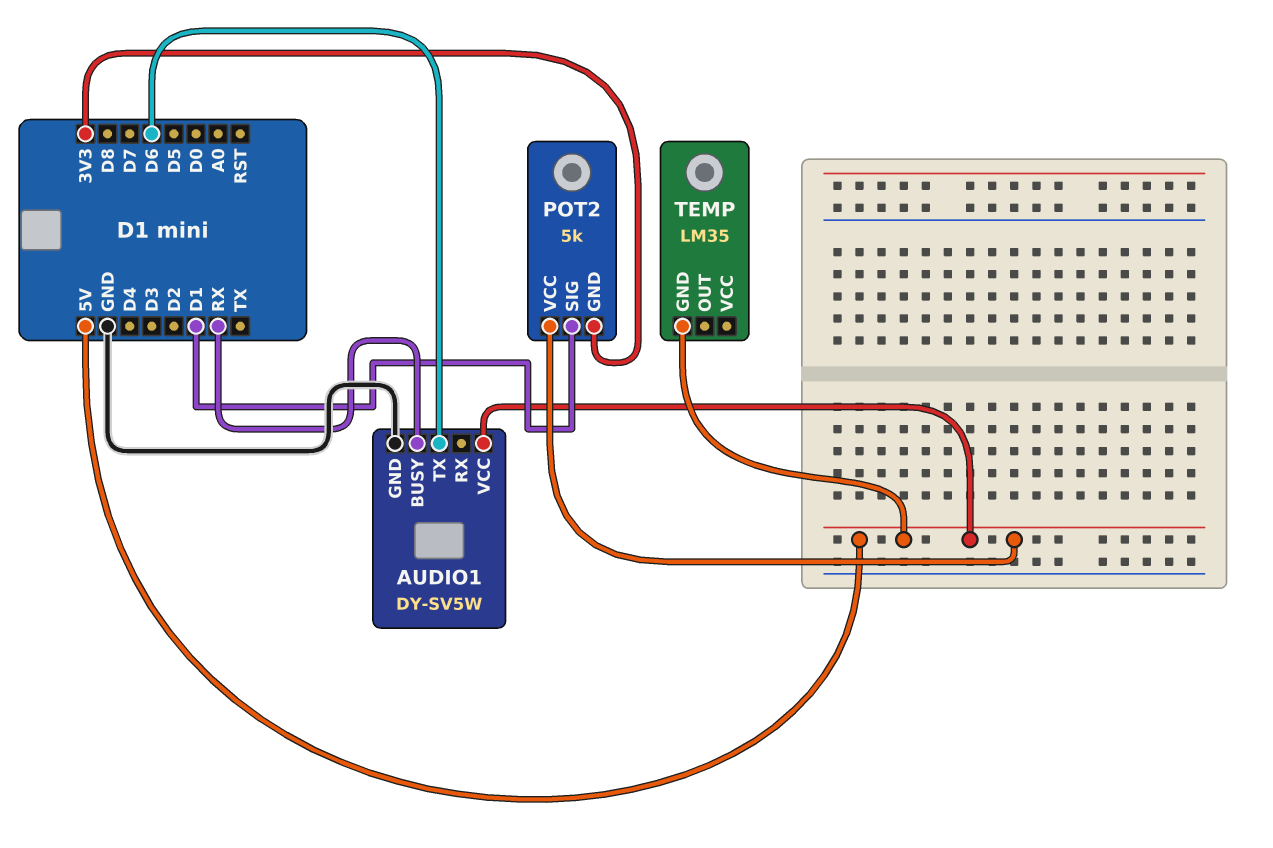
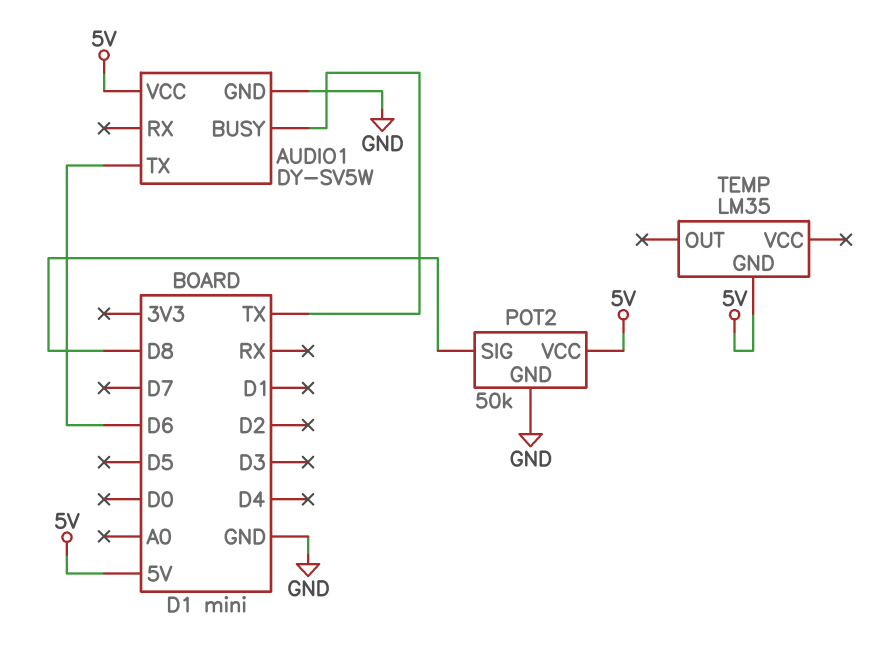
AUDIO1 pin BUSY: RX -> TX
POT2: 5k -> 50k
POT2 pin GND: 3V3 -> GND
POT2 pin SIG: D1 -> D8

